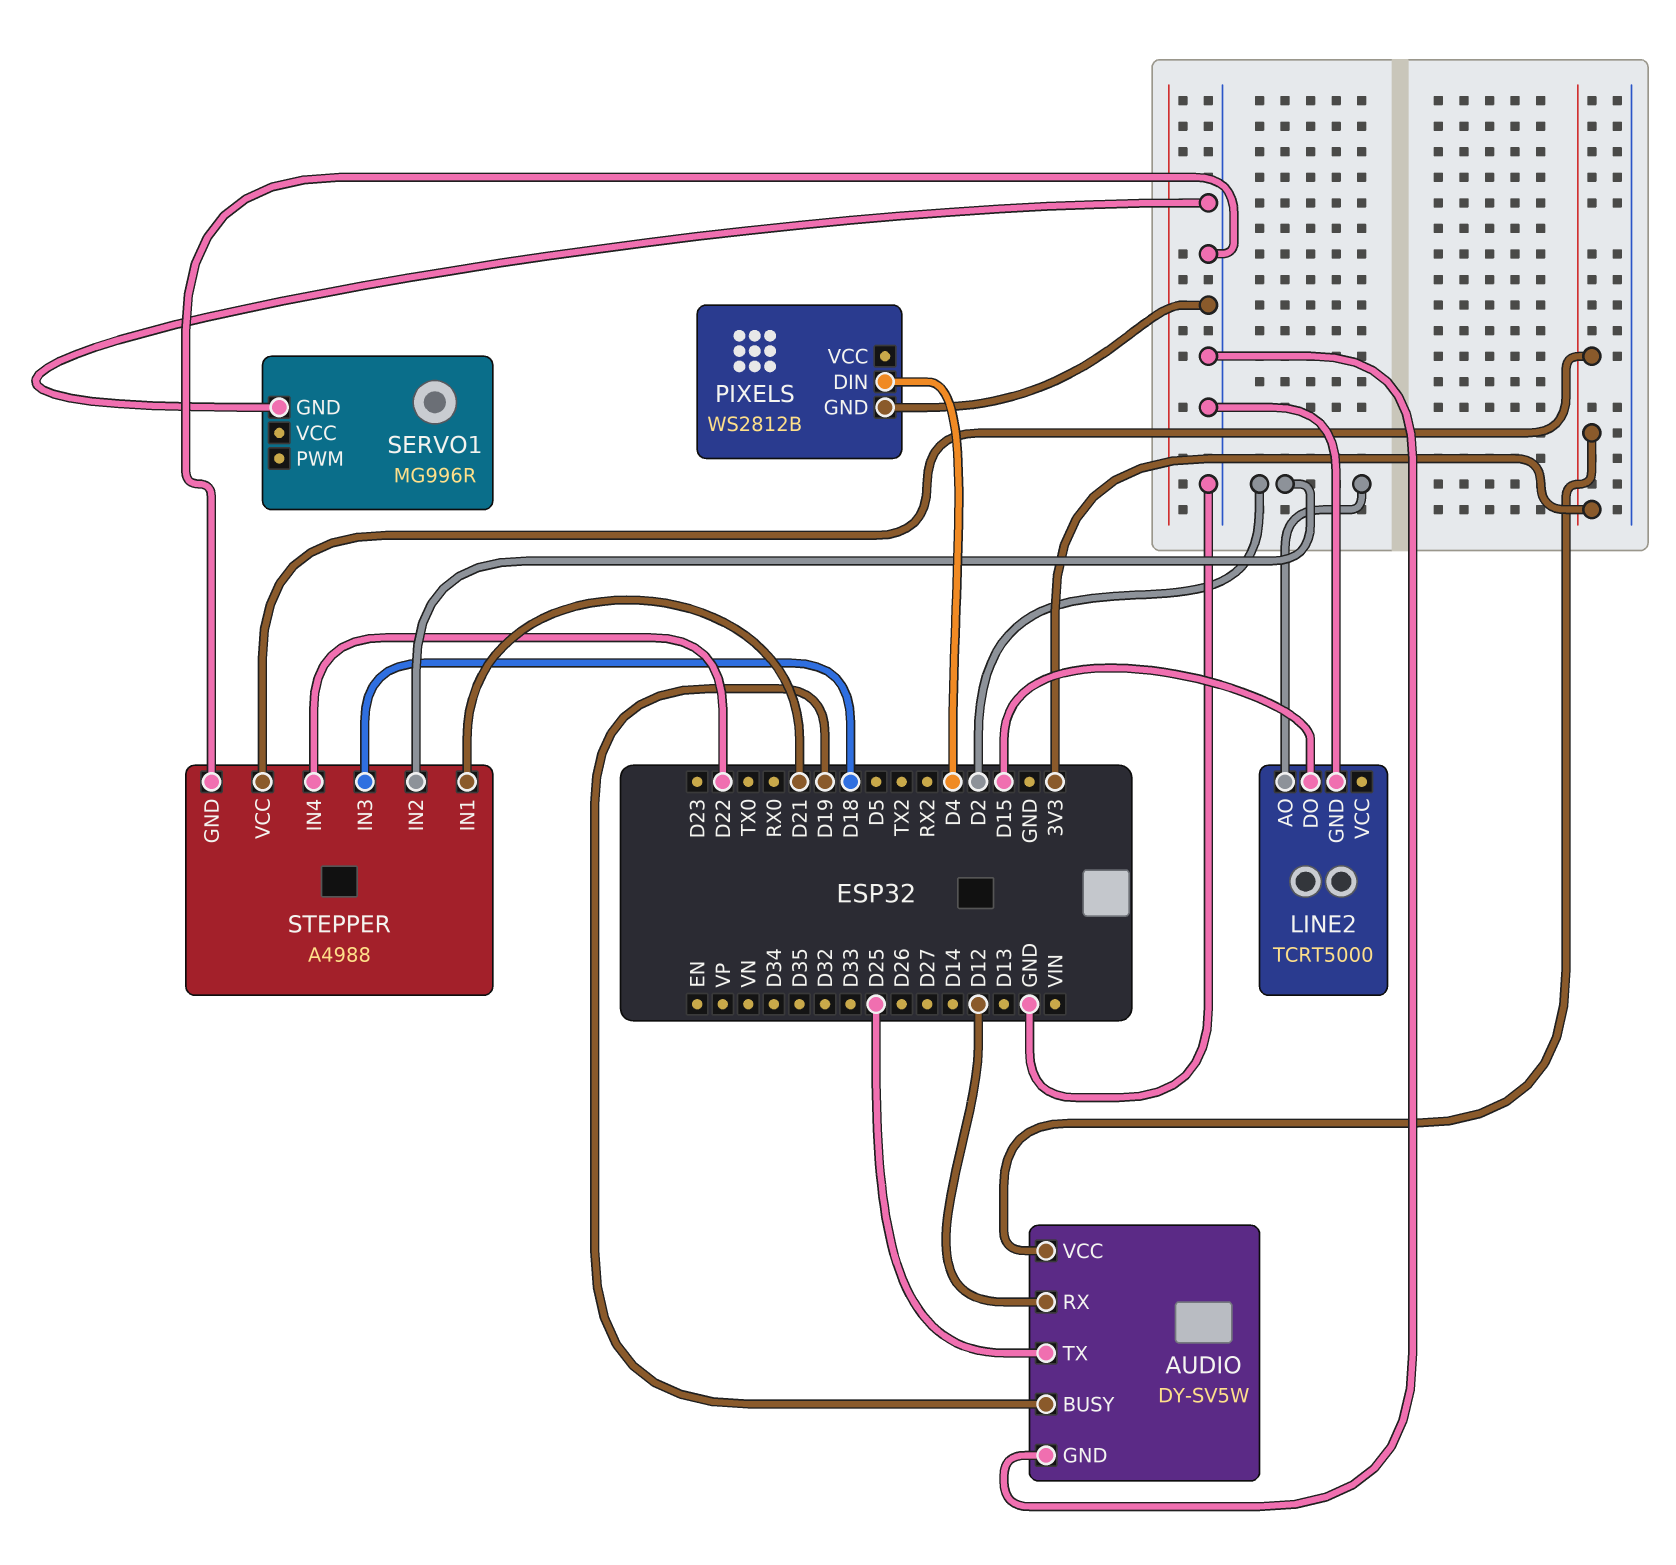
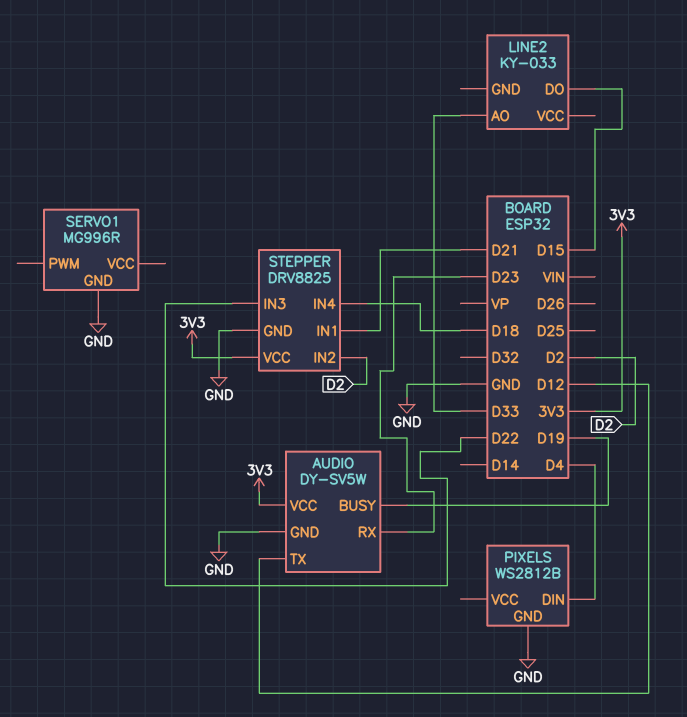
AUDIO pin RX: D12 -> D23
AUDIO pin TX: D25 -> D12
LINE2: TCRT5000 -> KY-033
LINE2 pin AO: D2 -> D33
LINE2 pin GND: GND -> none
STEPPER: A4988 -> DRV8825
STEPPER pin IN3: D18 -> D22
STEPPER pin IN4: D22 -> D18

